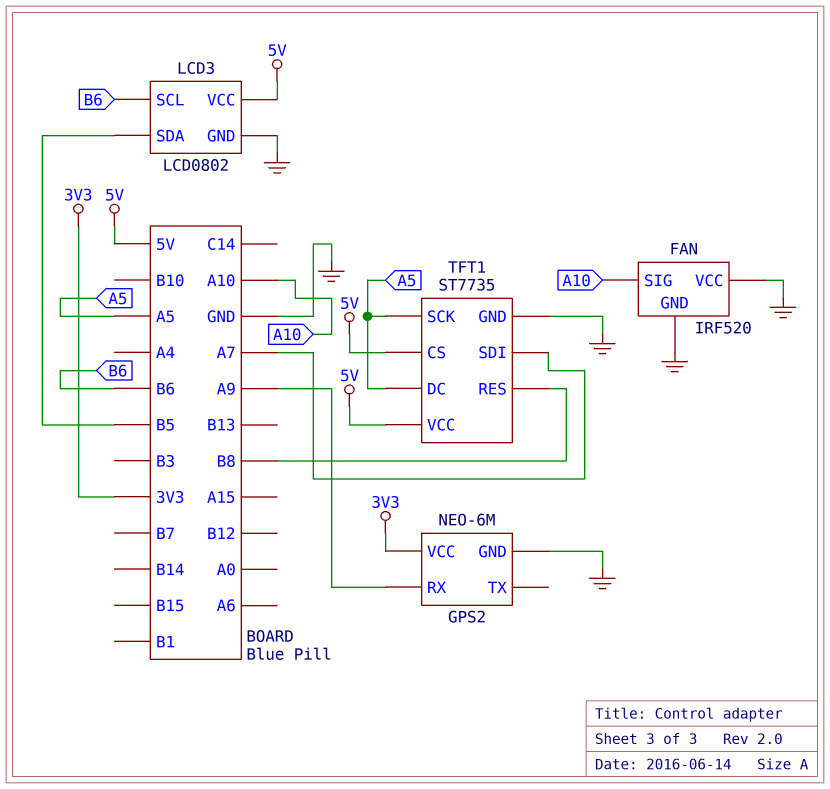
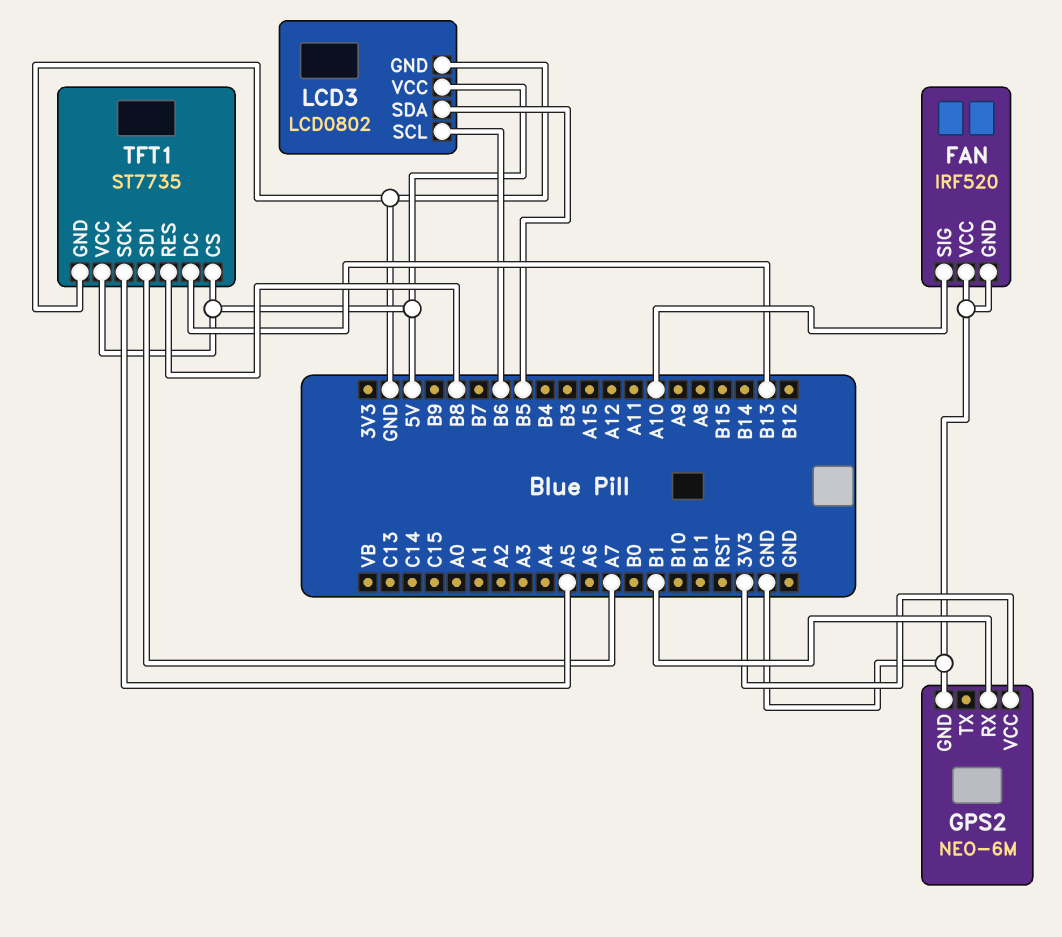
GPS2 pin RX: A9 -> B1
TFT1 pin DC: A5 -> B13

